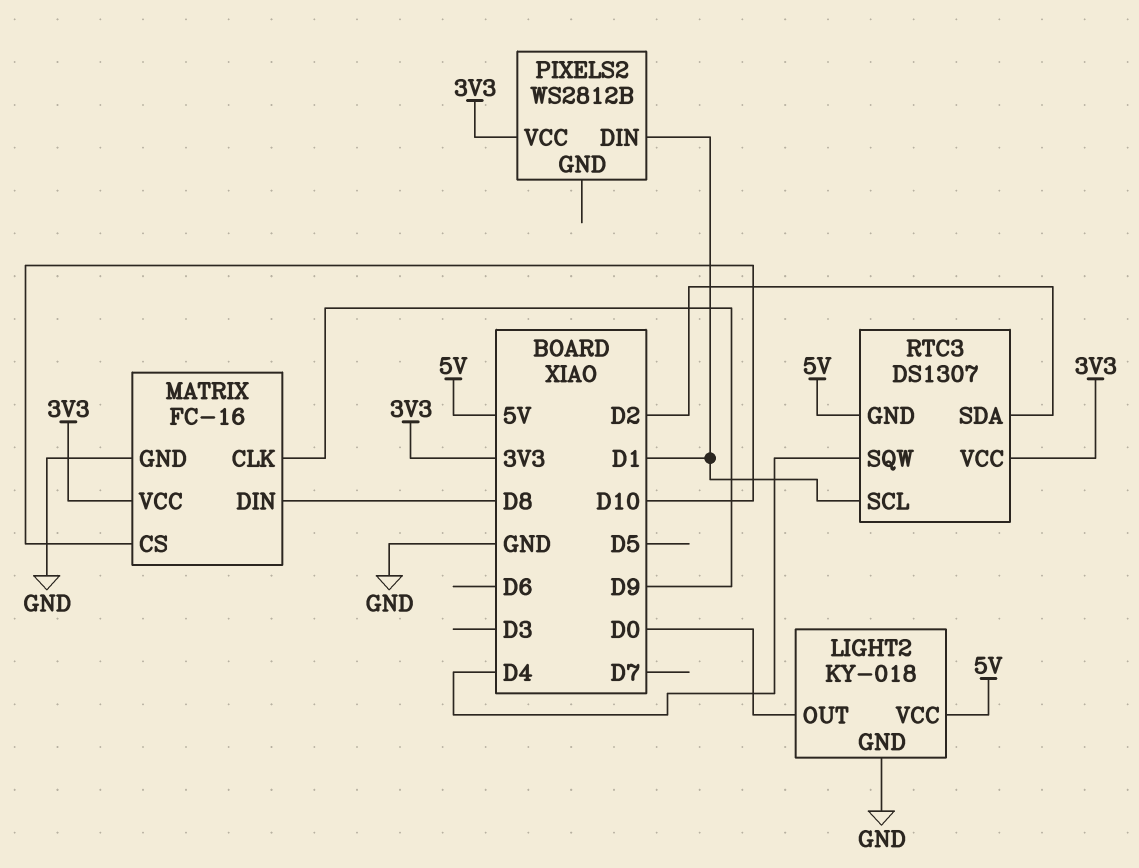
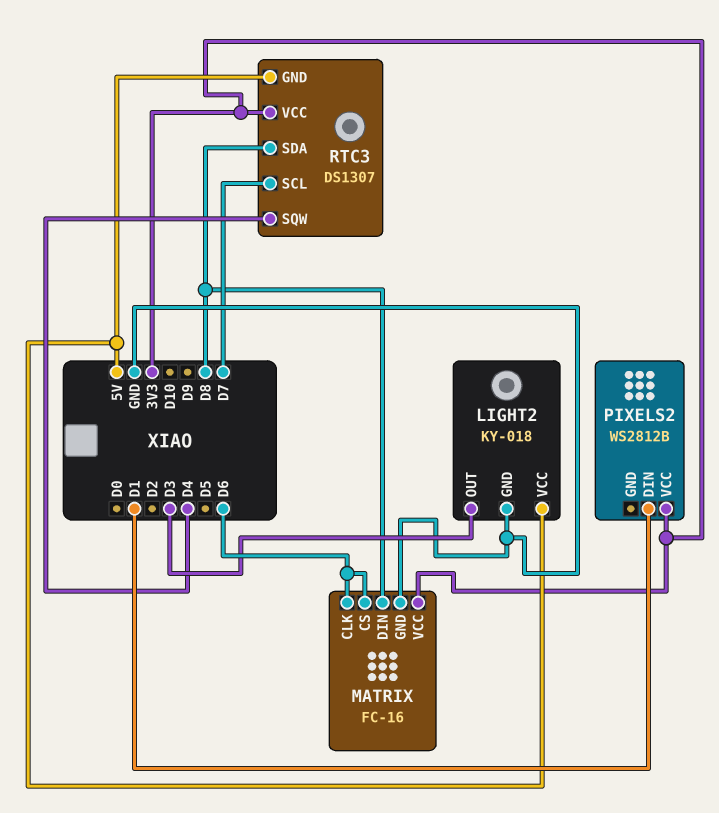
LIGHT2 pin OUT: D0 -> D3
MATRIX pin CLK: D9 -> D6
MATRIX pin CS: D10 -> D6
RTC3 pin SCL: D1 -> D7
RTC3 pin SDA: D2 -> D8

